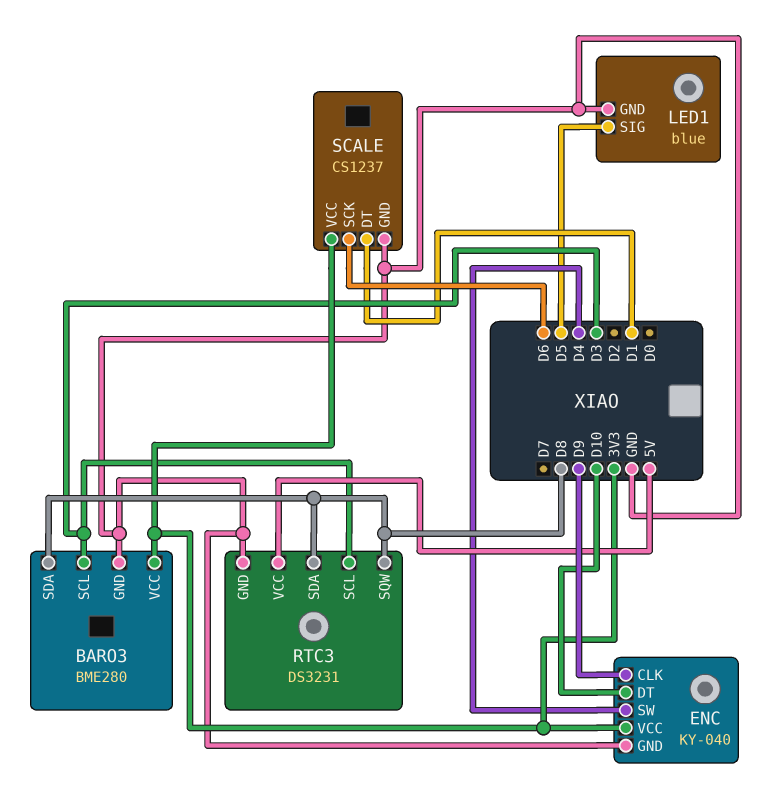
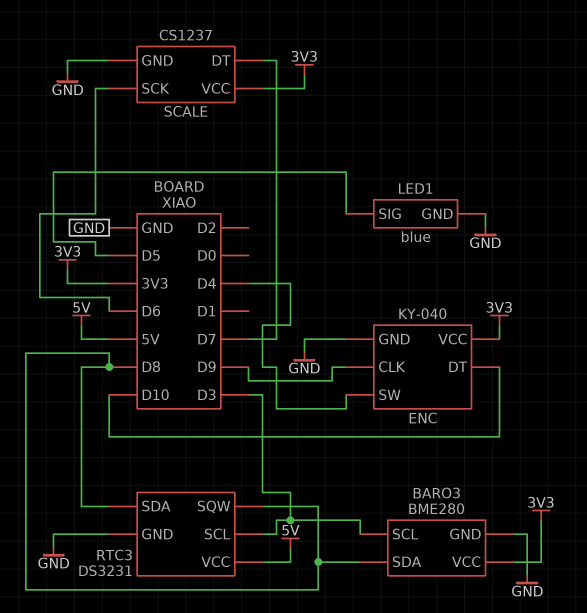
SCALE pin DT: D1 -> D7

